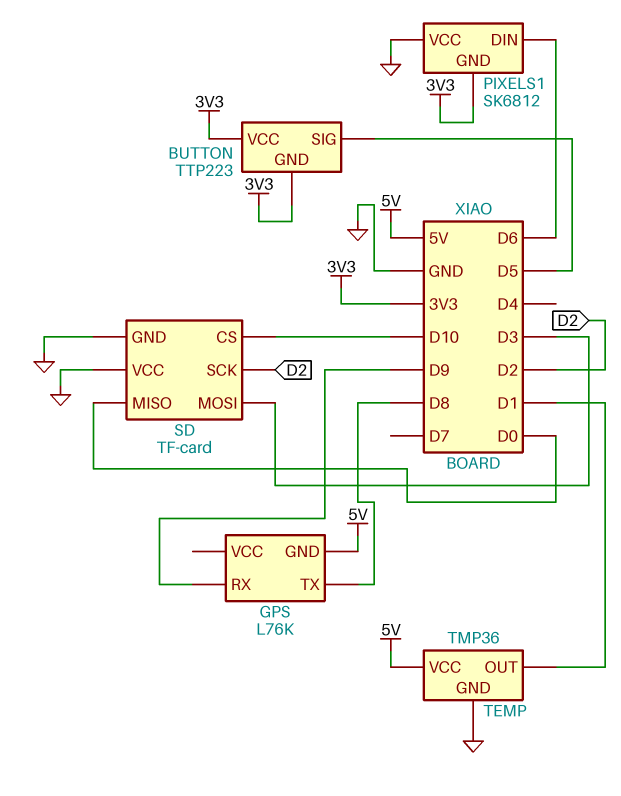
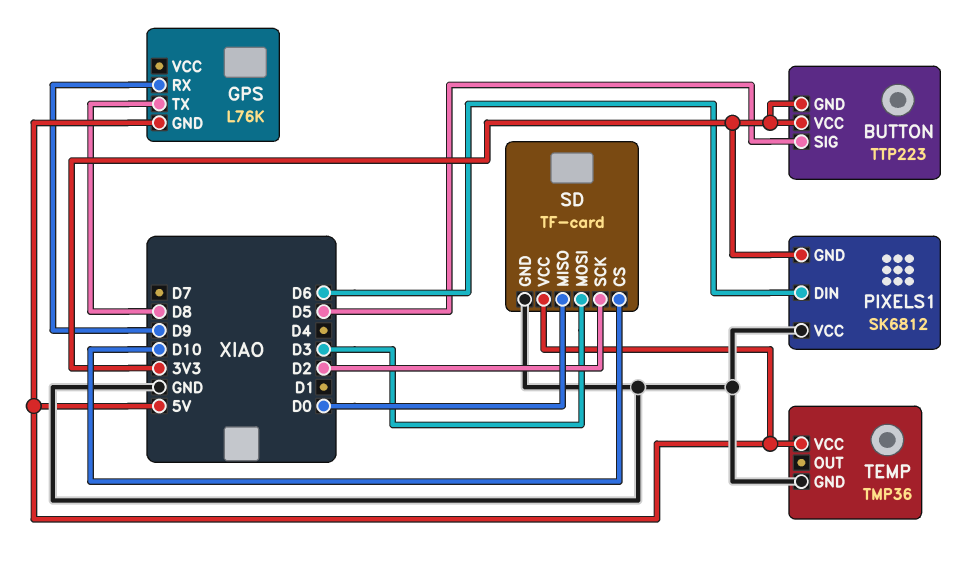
SD pin VCC: GND -> 5V
TEMP pin OUT: D1 -> none

